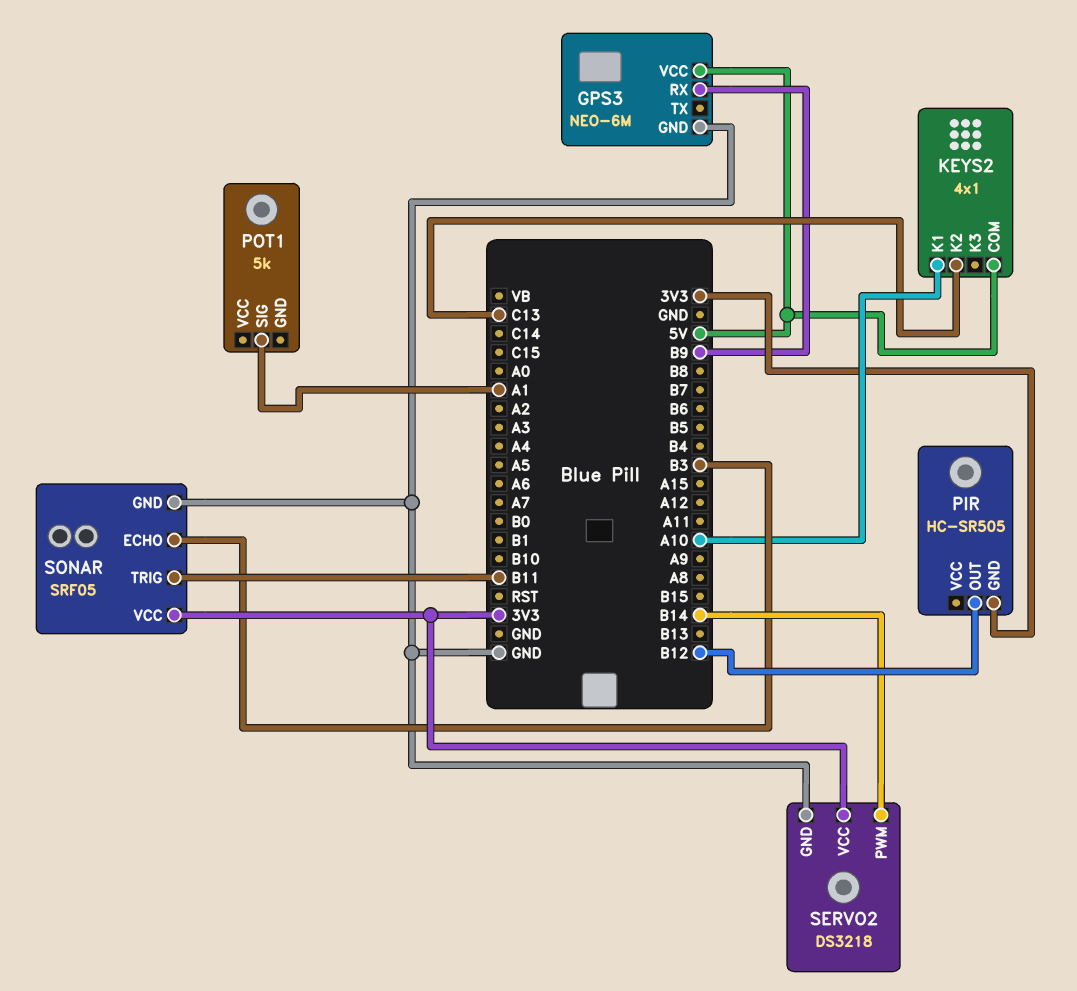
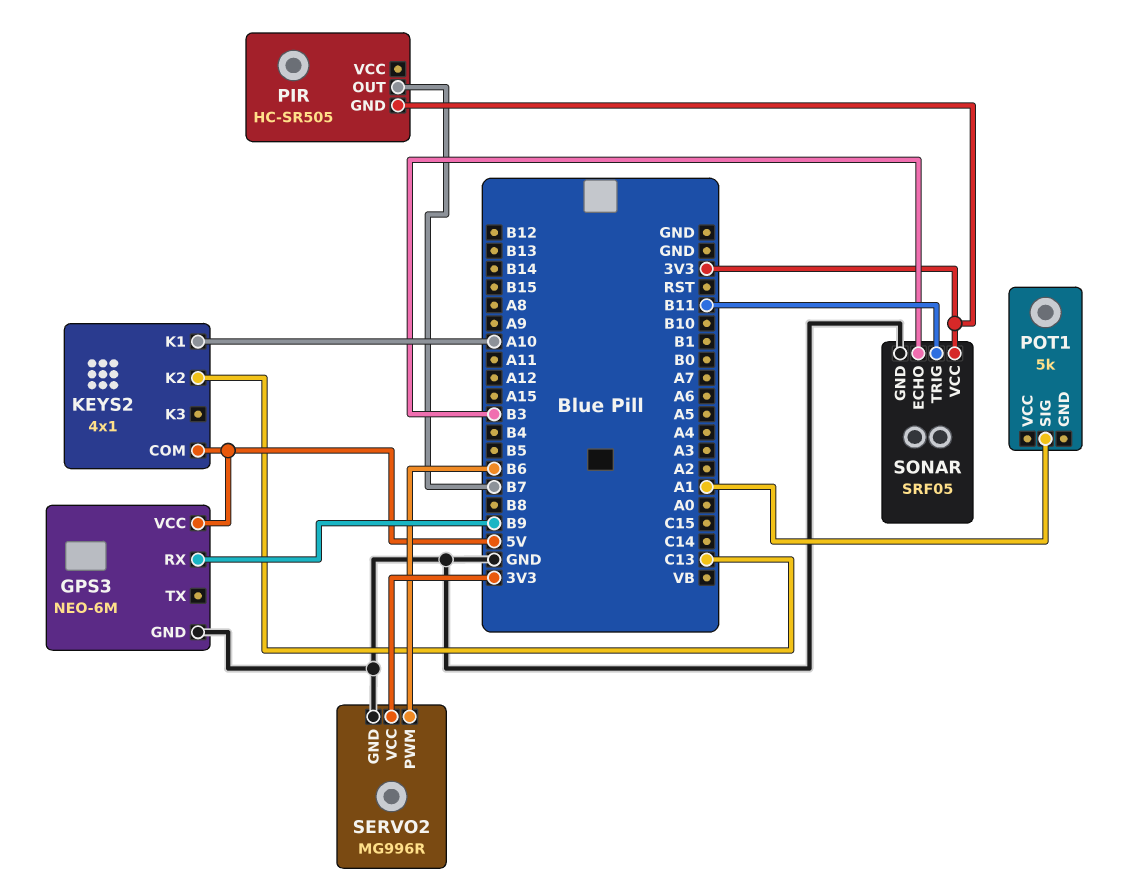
PIR pin OUT: B12 -> B7
SERVO2: DS3218 -> MG996R
SERVO2 pin PWM: B14 -> B6

